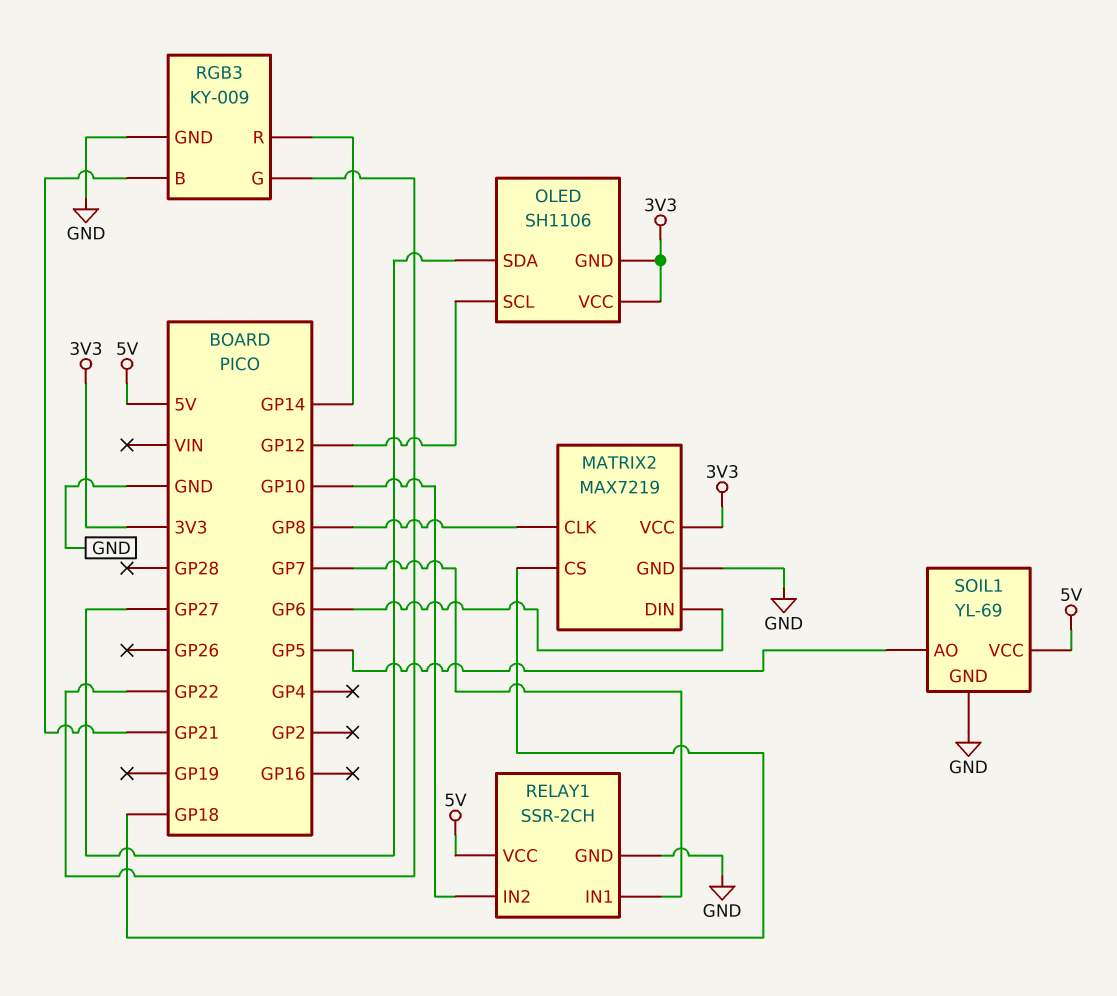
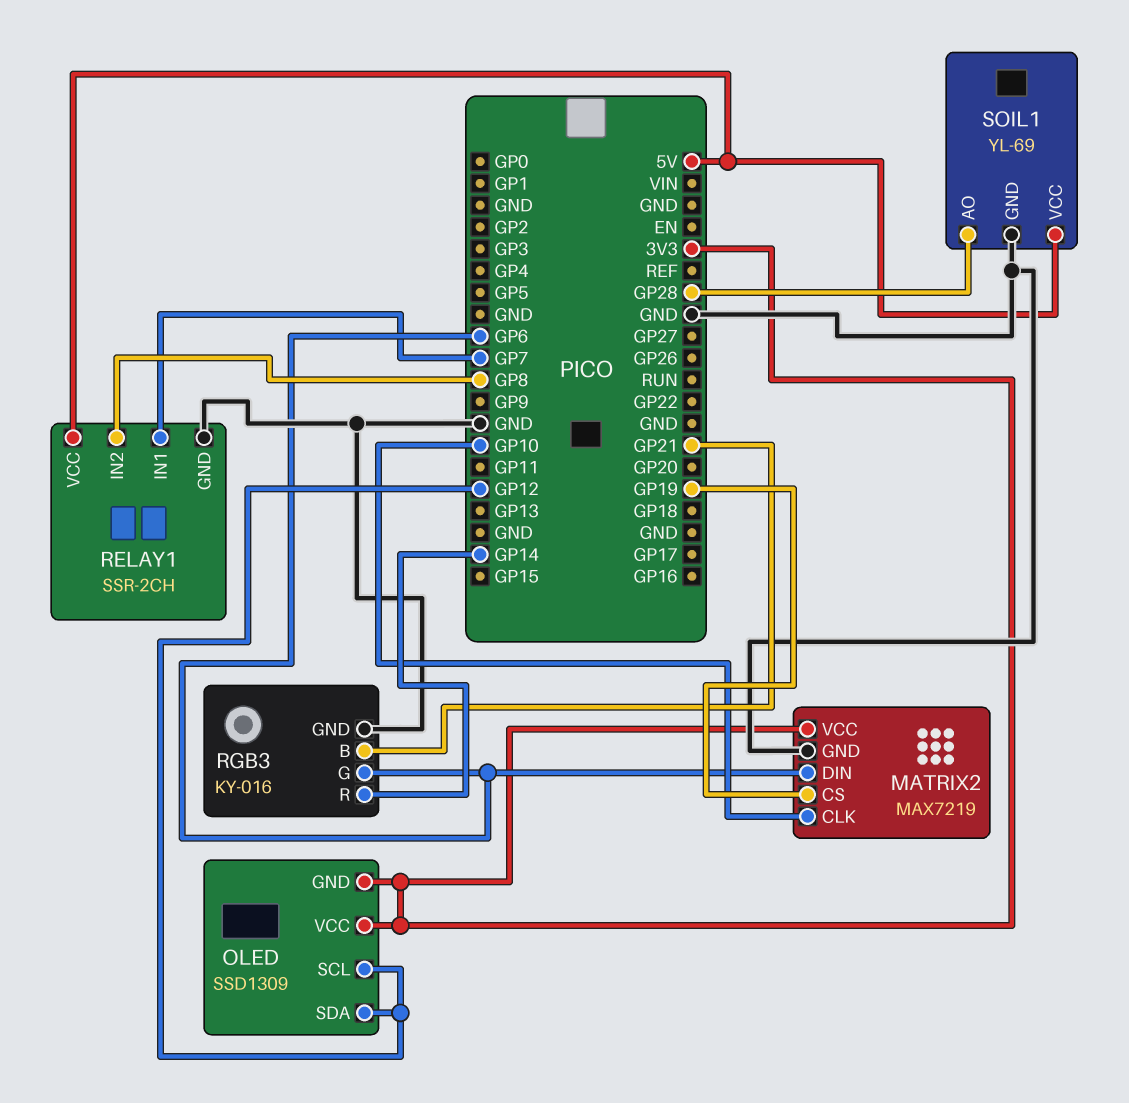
MATRIX2 pin CLK: GP8 -> GP10
MATRIX2 pin CS: GP18 -> GP19
OLED: SH1106 -> SSD1309
OLED pin SDA: GP27 -> GP12
RELAY1 pin IN2: GP10 -> GP8
RGB3: KY-009 -> KY-016
RGB3 pin G: GP22 -> GP6
SOIL1 pin AO: GP5 -> GP28

